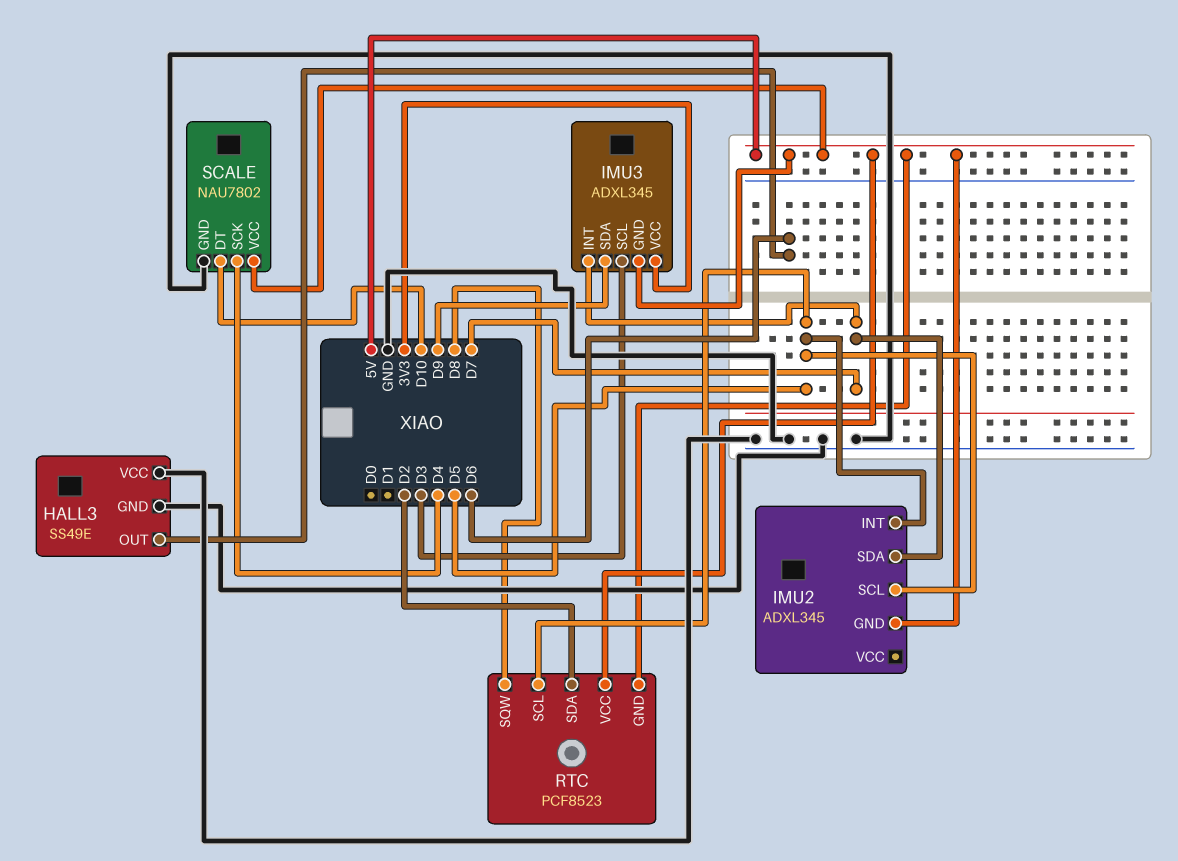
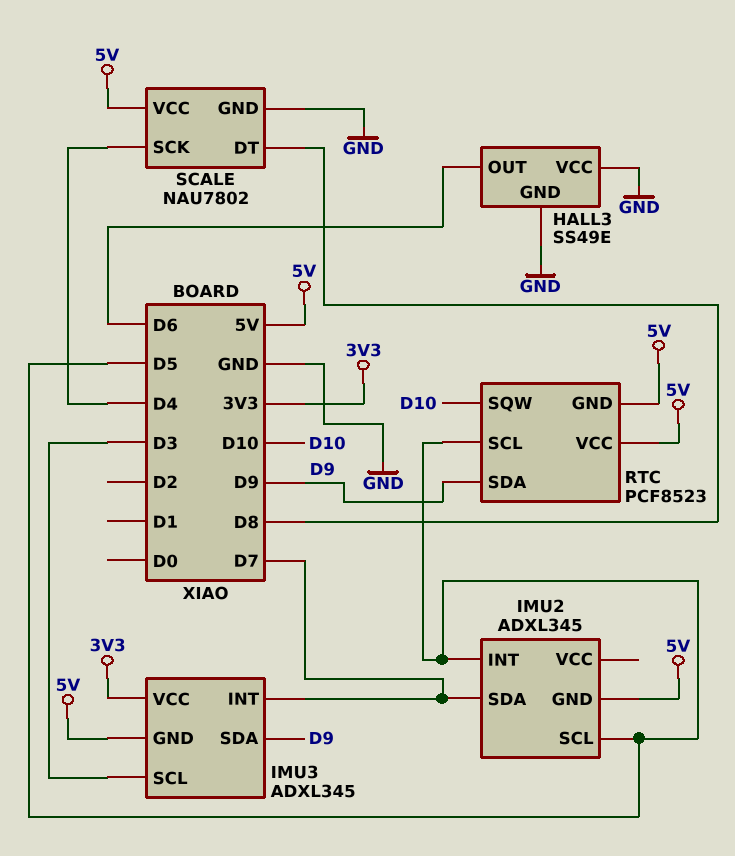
RTC pin SDA: D2 -> D9
RTC pin SQW: D8 -> D10
SCALE pin DT: D10 -> D8

